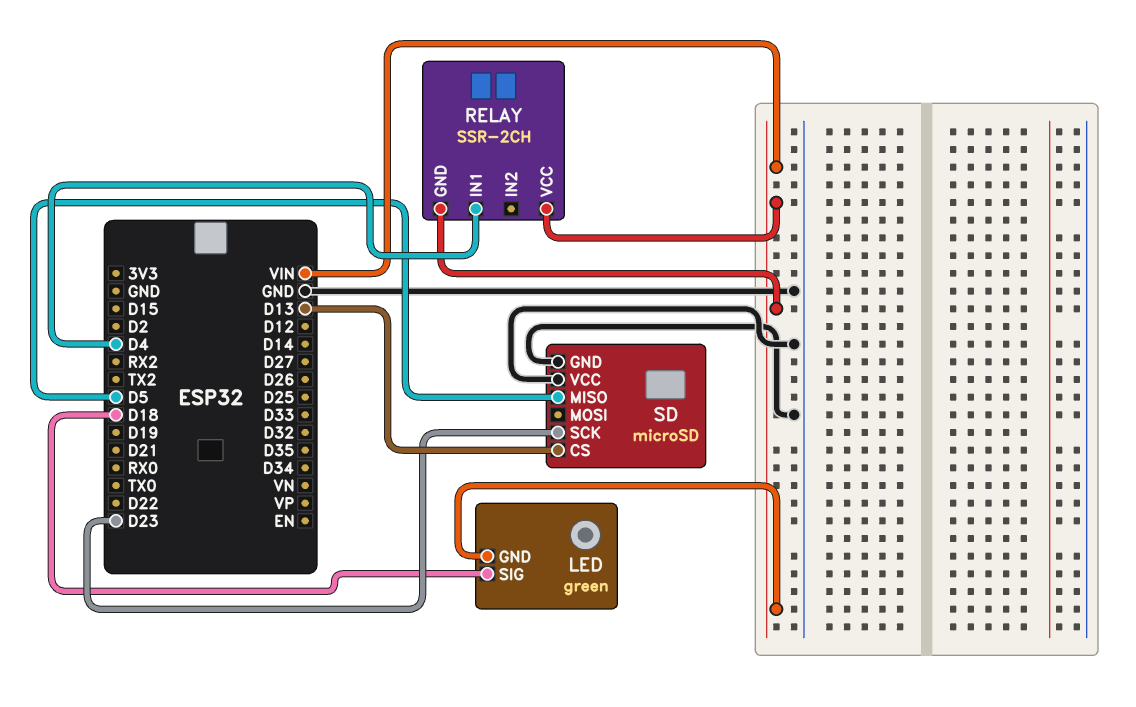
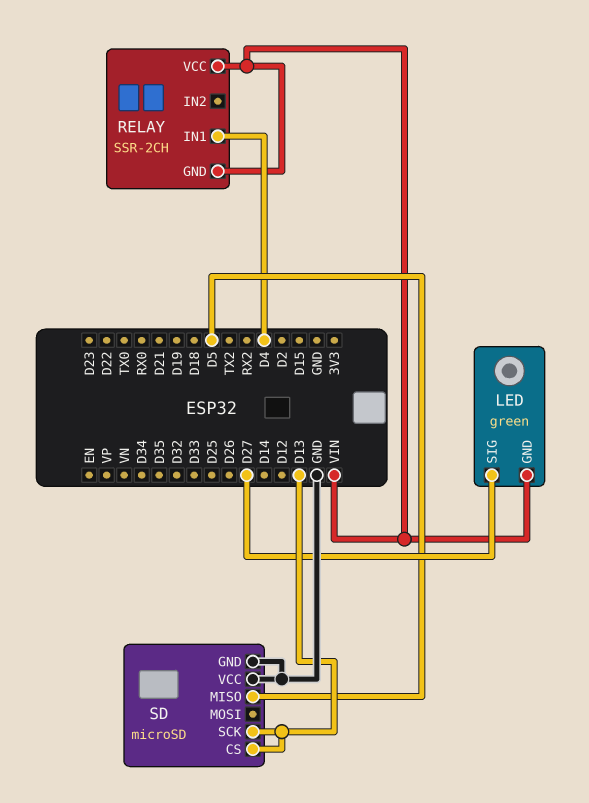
LED pin SIG: D18 -> D27
SD pin SCK: D23 -> D13

